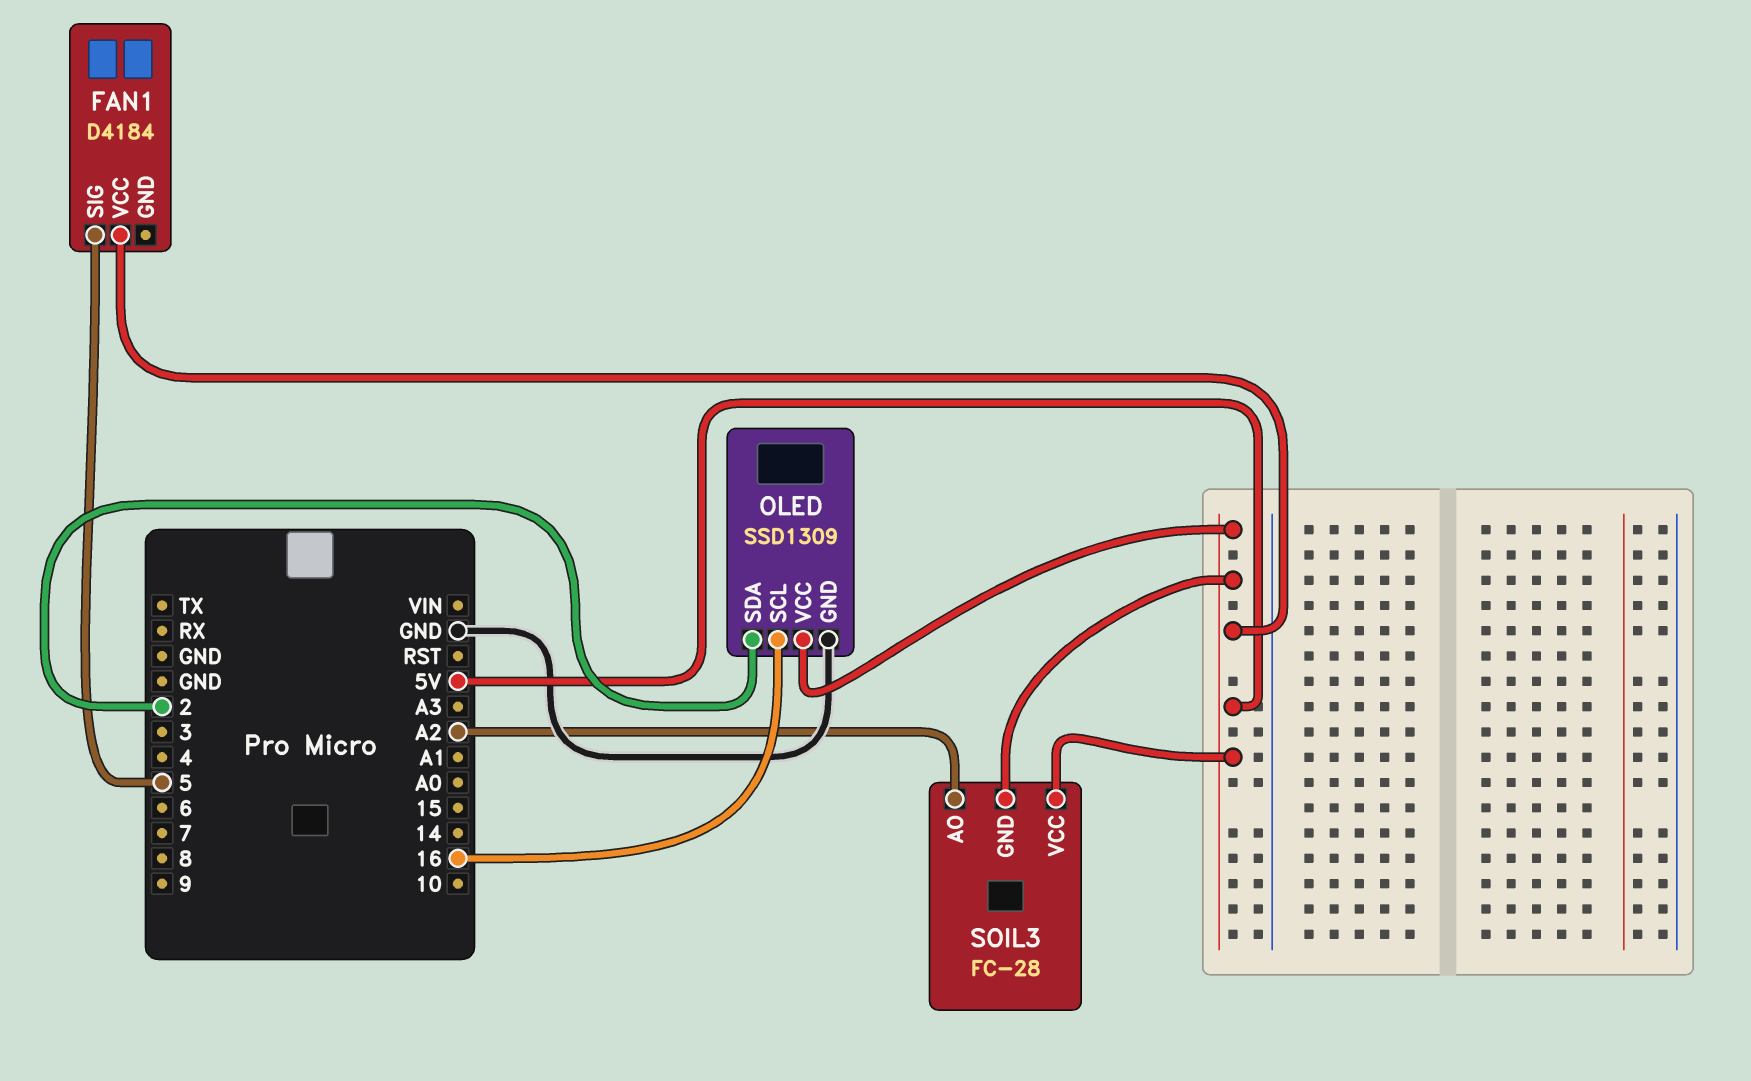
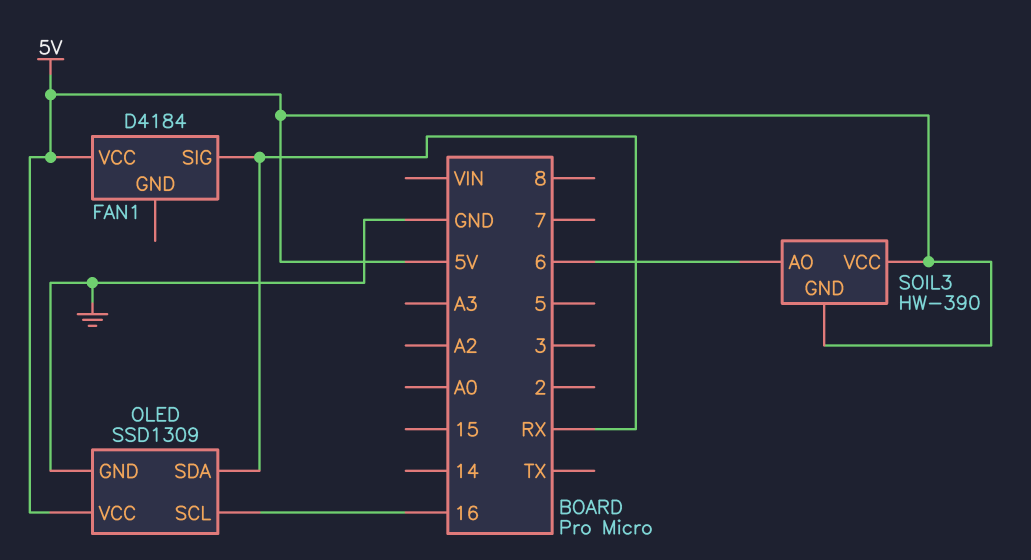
FAN1 pin SIG: 5 -> RX
OLED pin SDA: 2 -> RX
SOIL3: FC-28 -> HW-390
SOIL3 pin AO: A2 -> 6

